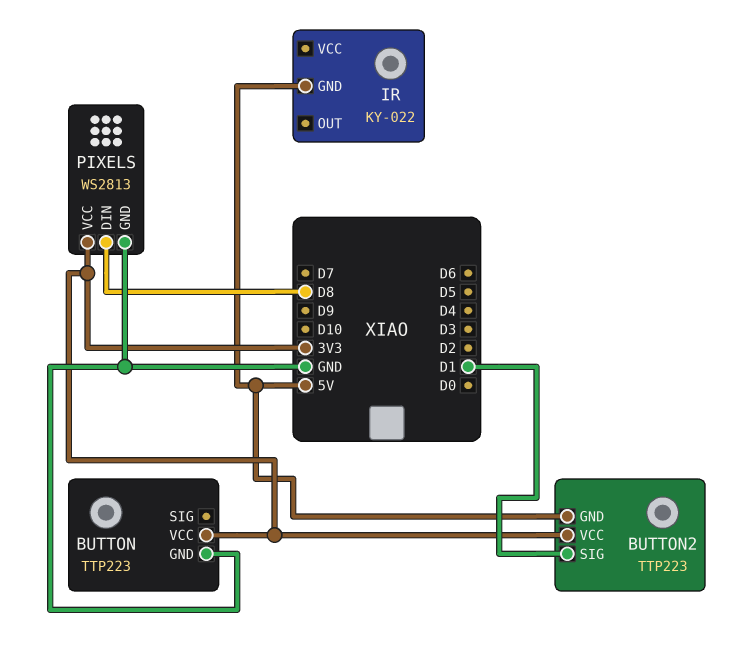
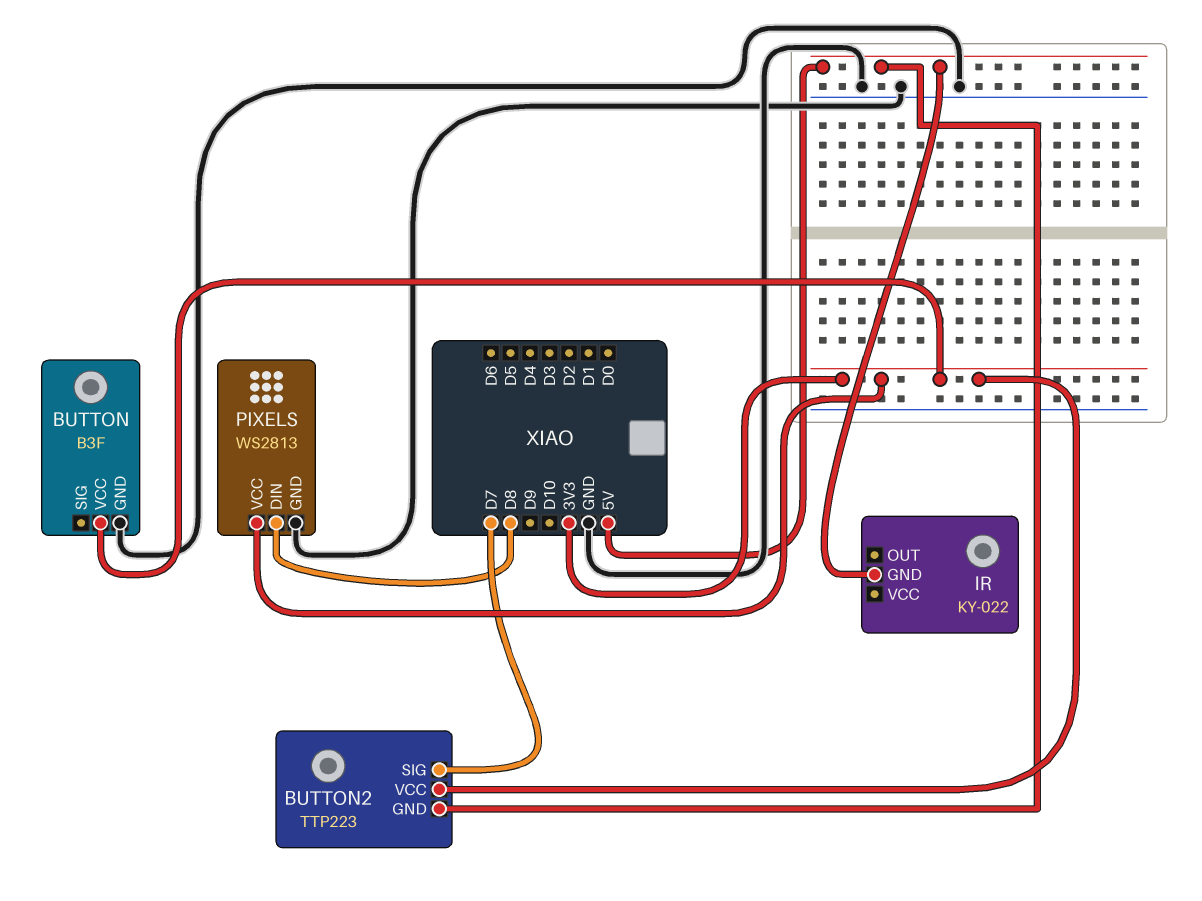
BUTTON: TTP223 -> B3F
BUTTON2 pin SIG: D1 -> D7

